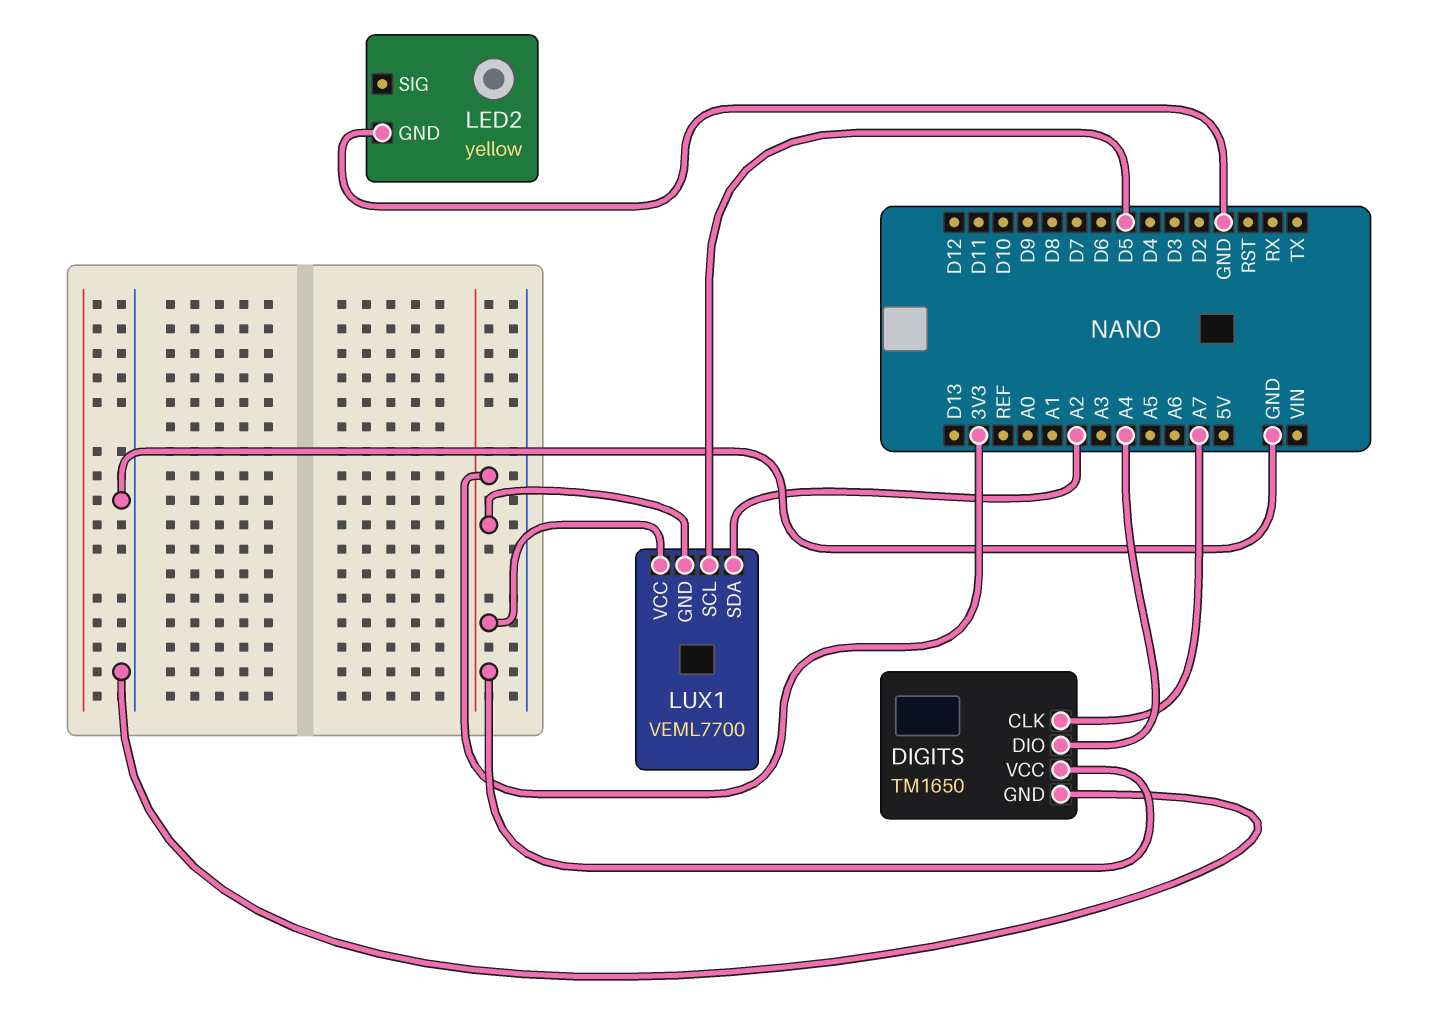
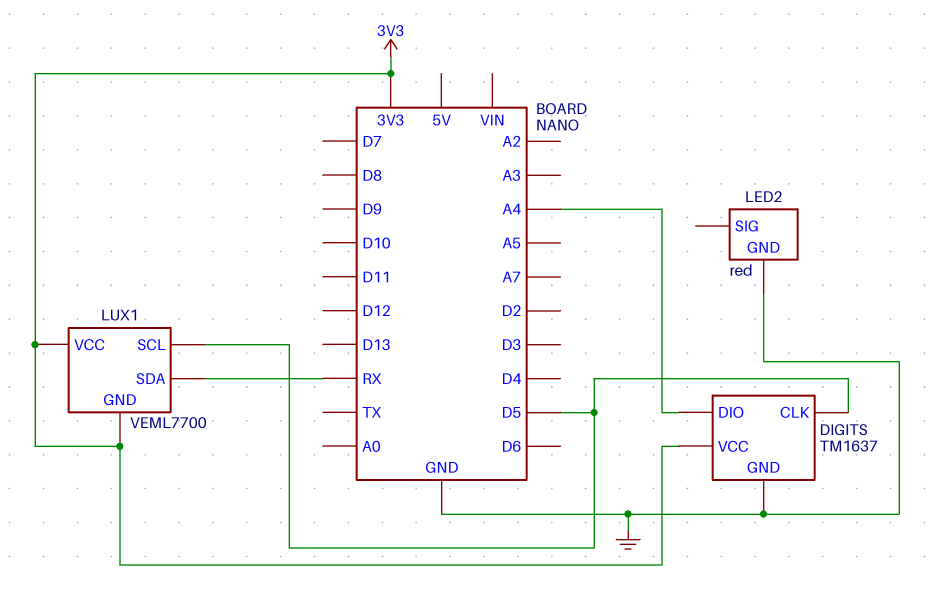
DIGITS: TM1650 -> TM1637
DIGITS pin CLK: A7 -> D5
LED2: yellow -> red
LUX1 pin SDA: A2 -> RX

